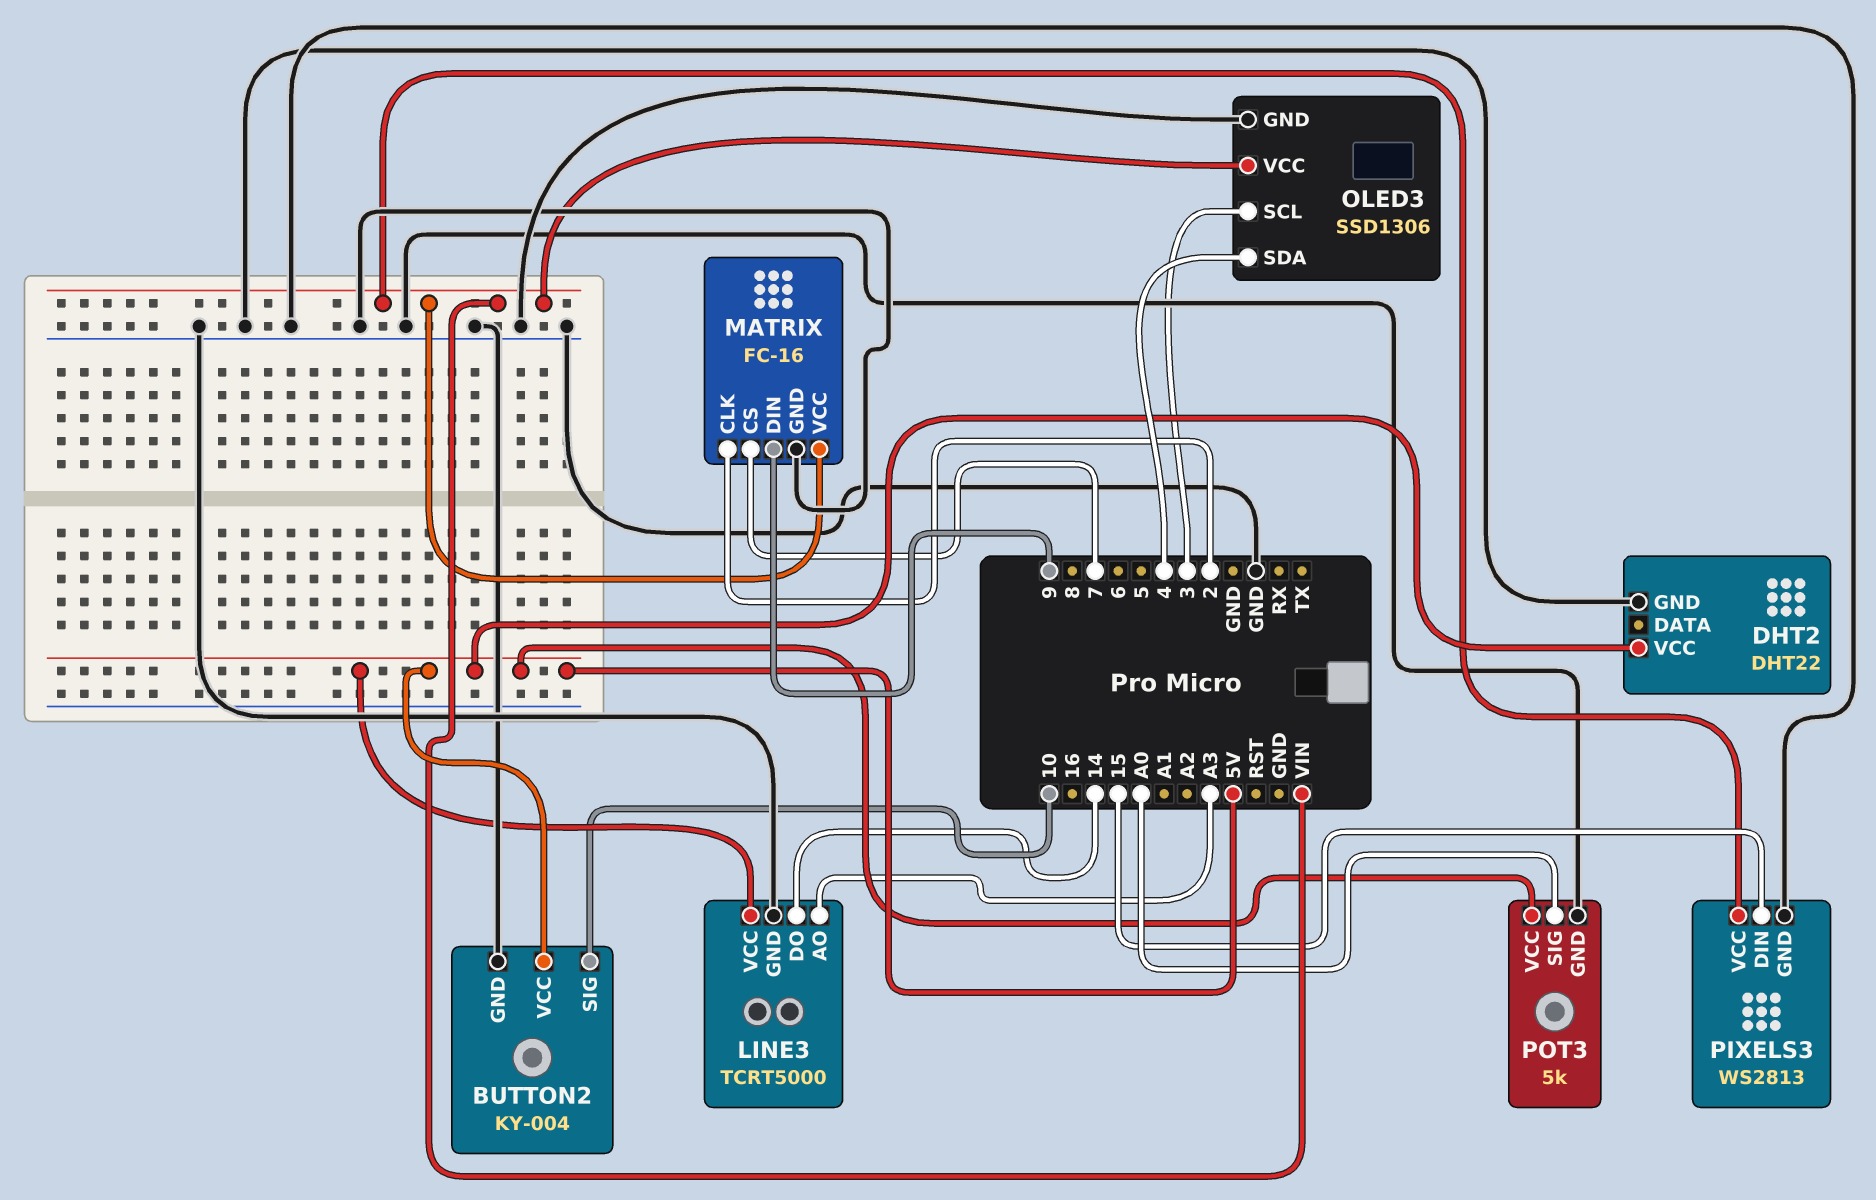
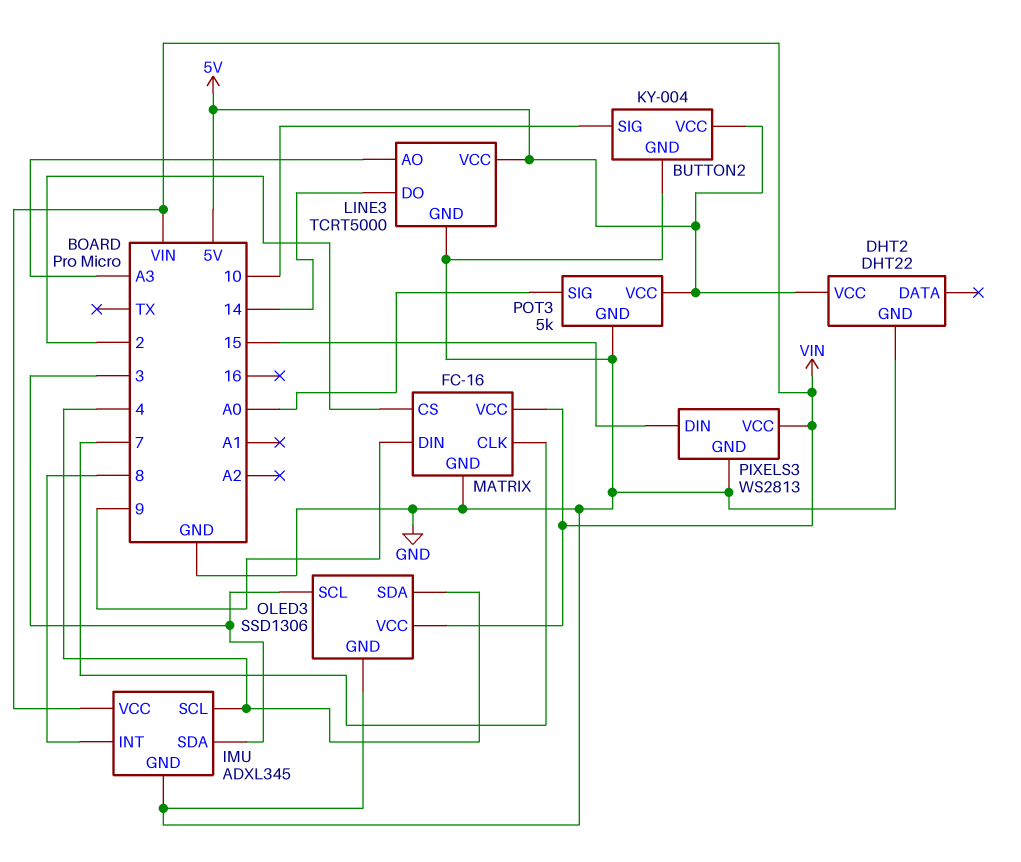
IMU: none -> ADXL345
IMU pin GND: none -> GND
IMU pin INT: none -> 8
IMU pin SCL: none -> 4
IMU pin SDA: none -> 3
IMU pin VCC: none -> VIN
MATRIX pin CLK: 2 -> 7
MATRIX pin CS: 7 -> 2

